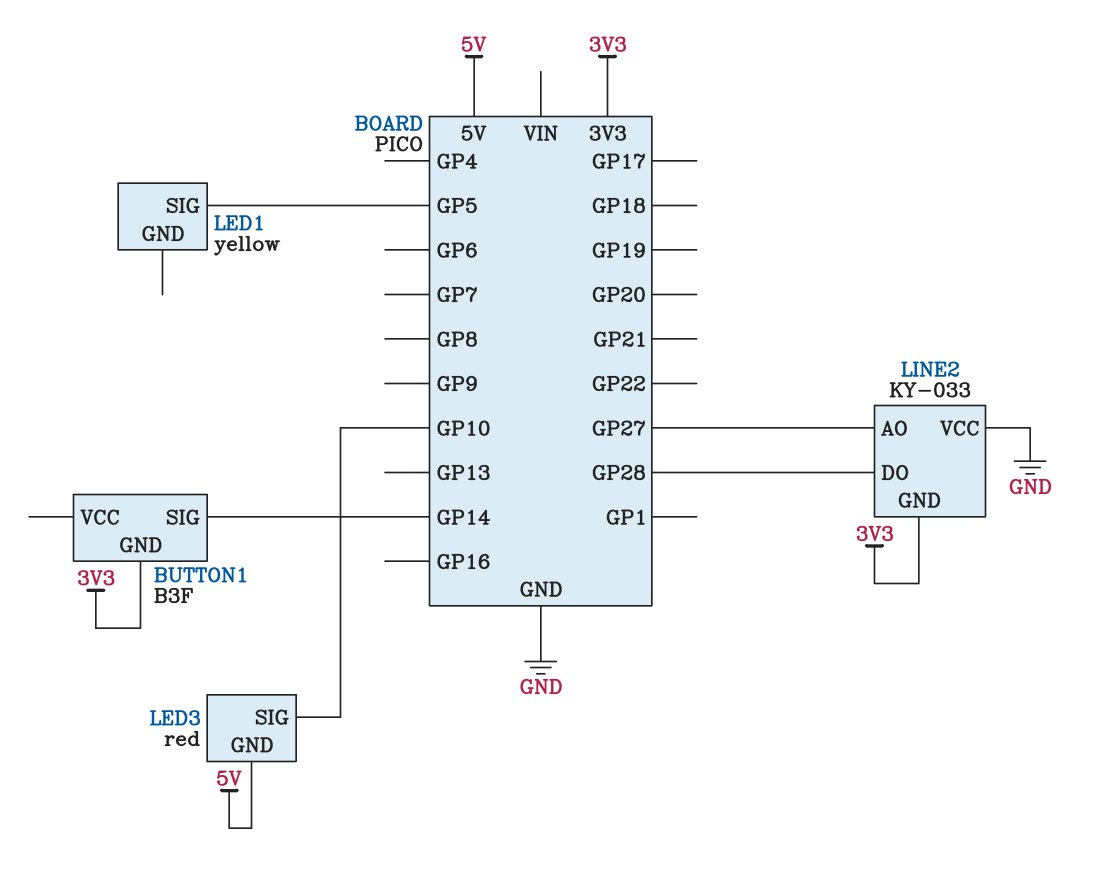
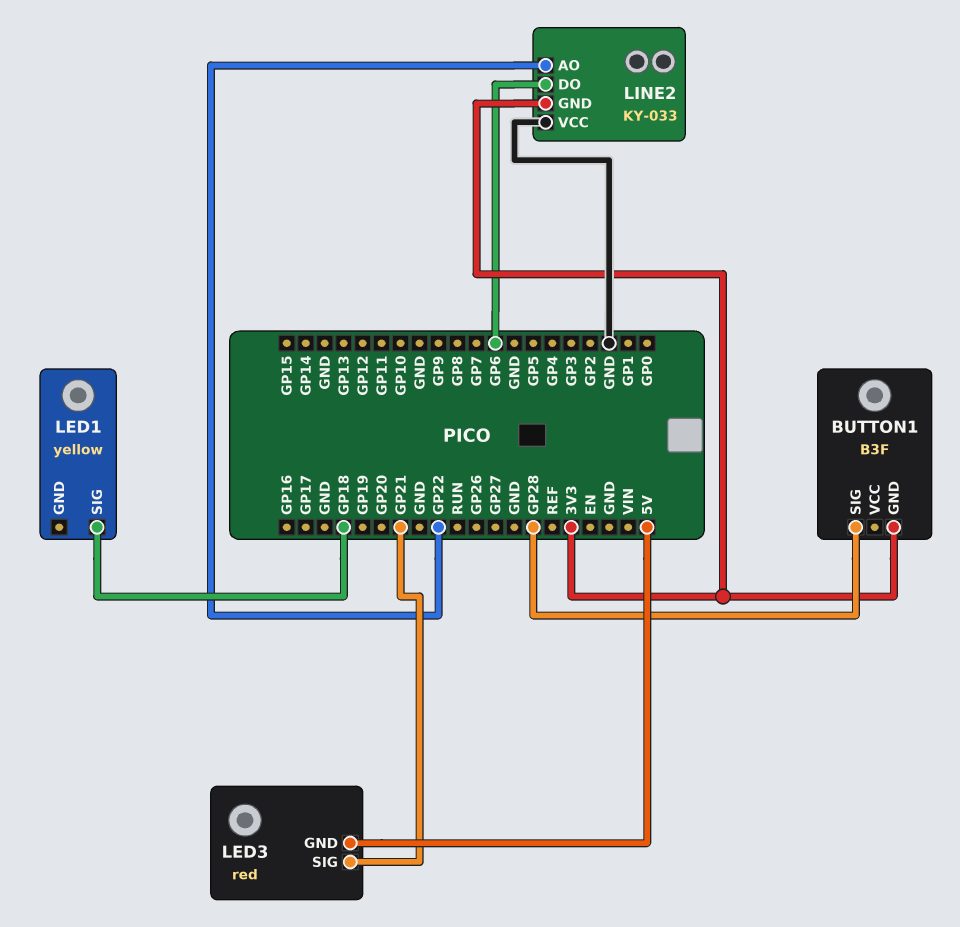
BUTTON1 pin SIG: GP14 -> GP28
LED1 pin SIG: GP5 -> GP18
LED3 pin SIG: GP10 -> GP21
LINE2 pin AO: GP27 -> GP22
LINE2 pin DO: GP28 -> GP6

